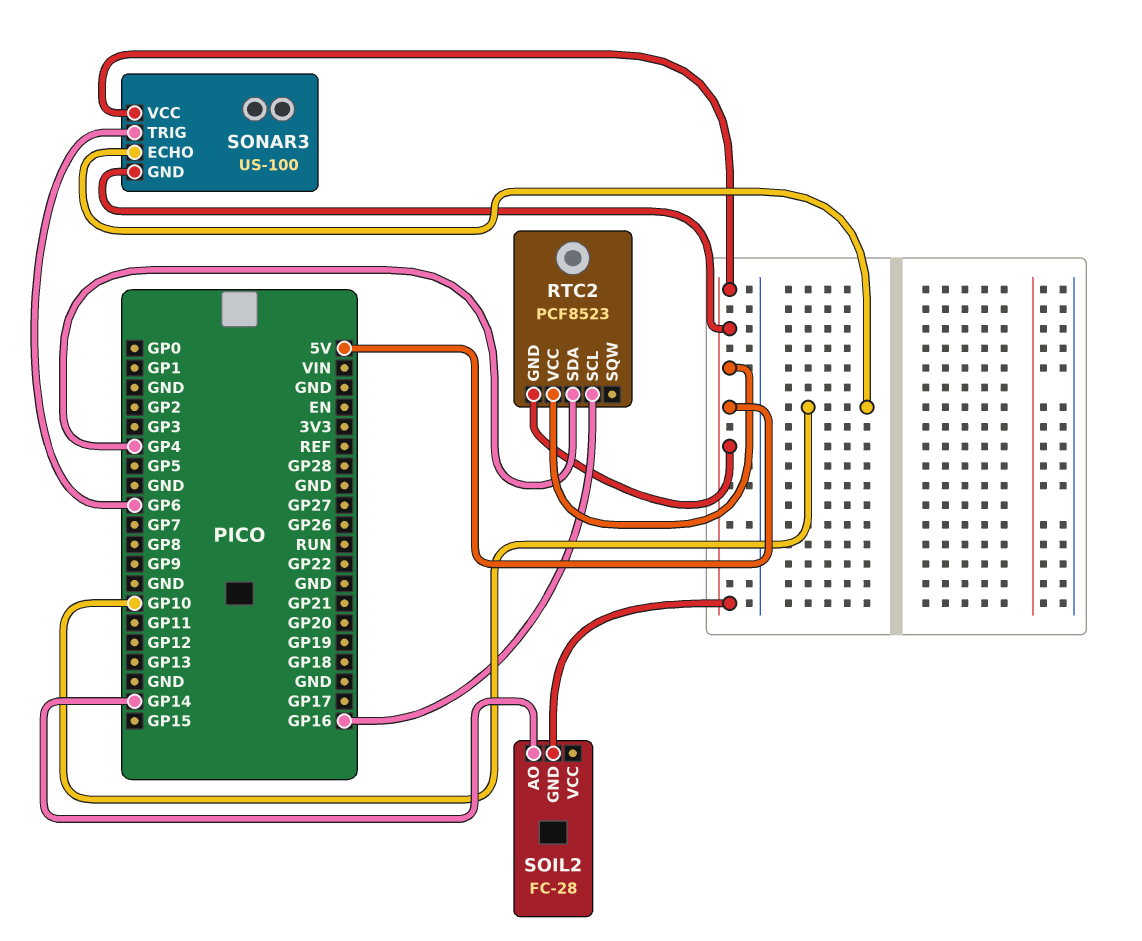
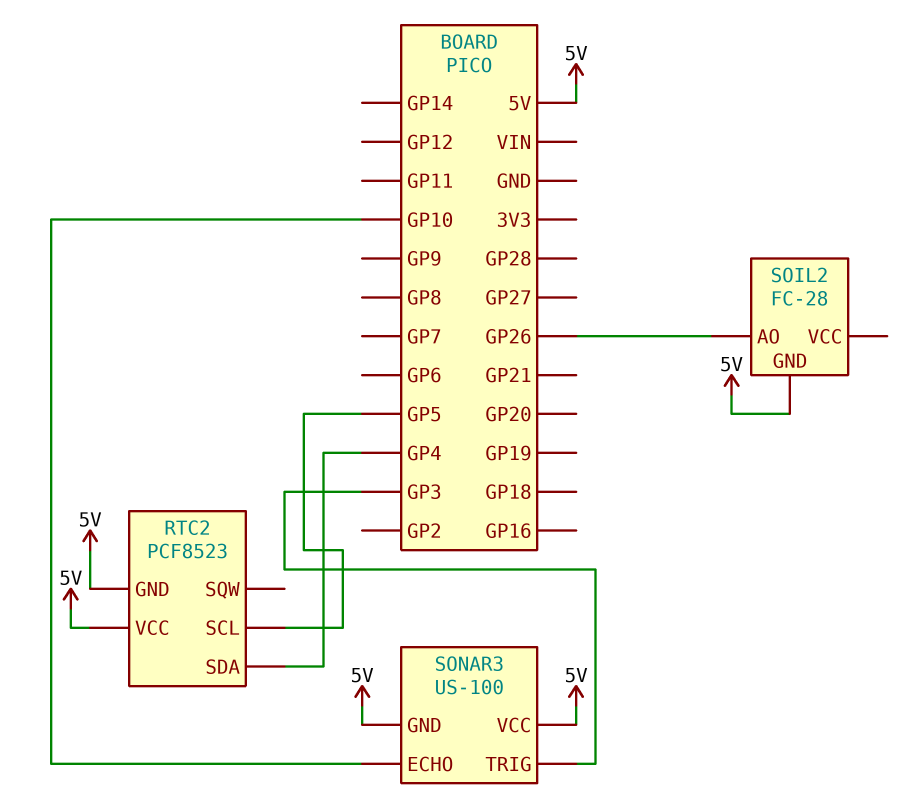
RTC2 pin SCL: GP16 -> GP5
SOIL2 pin AO: GP14 -> GP26
SONAR3 pin TRIG: GP6 -> GP3

